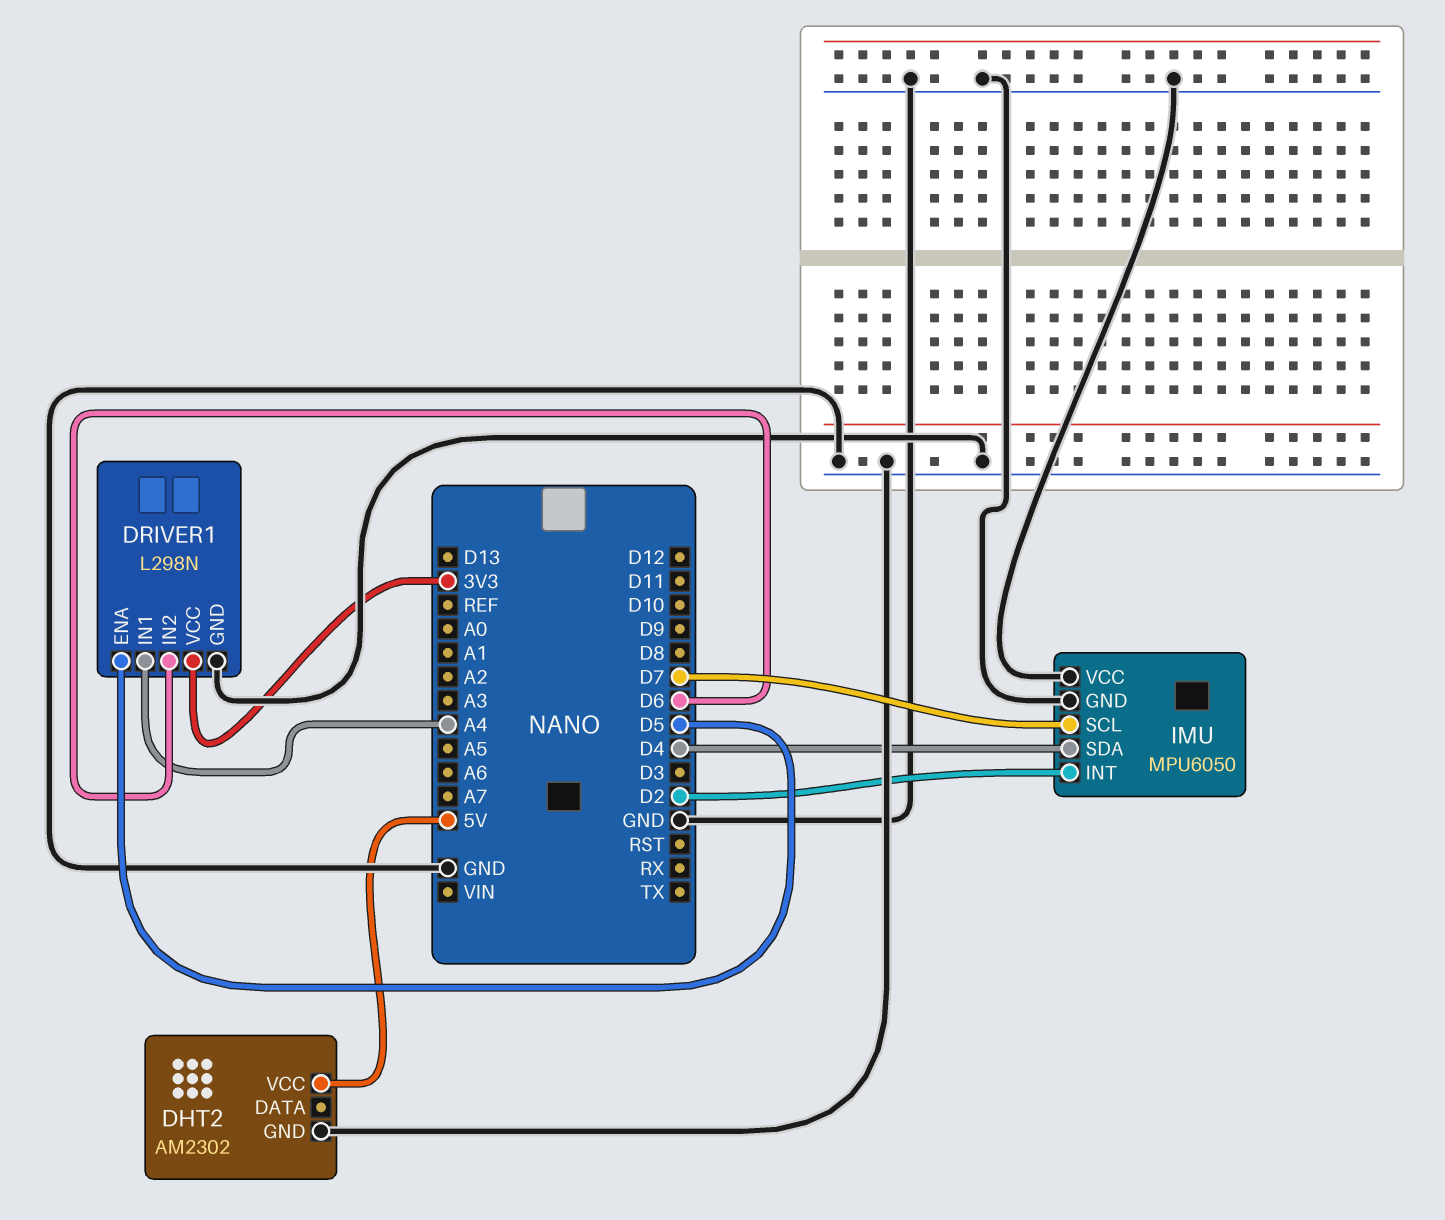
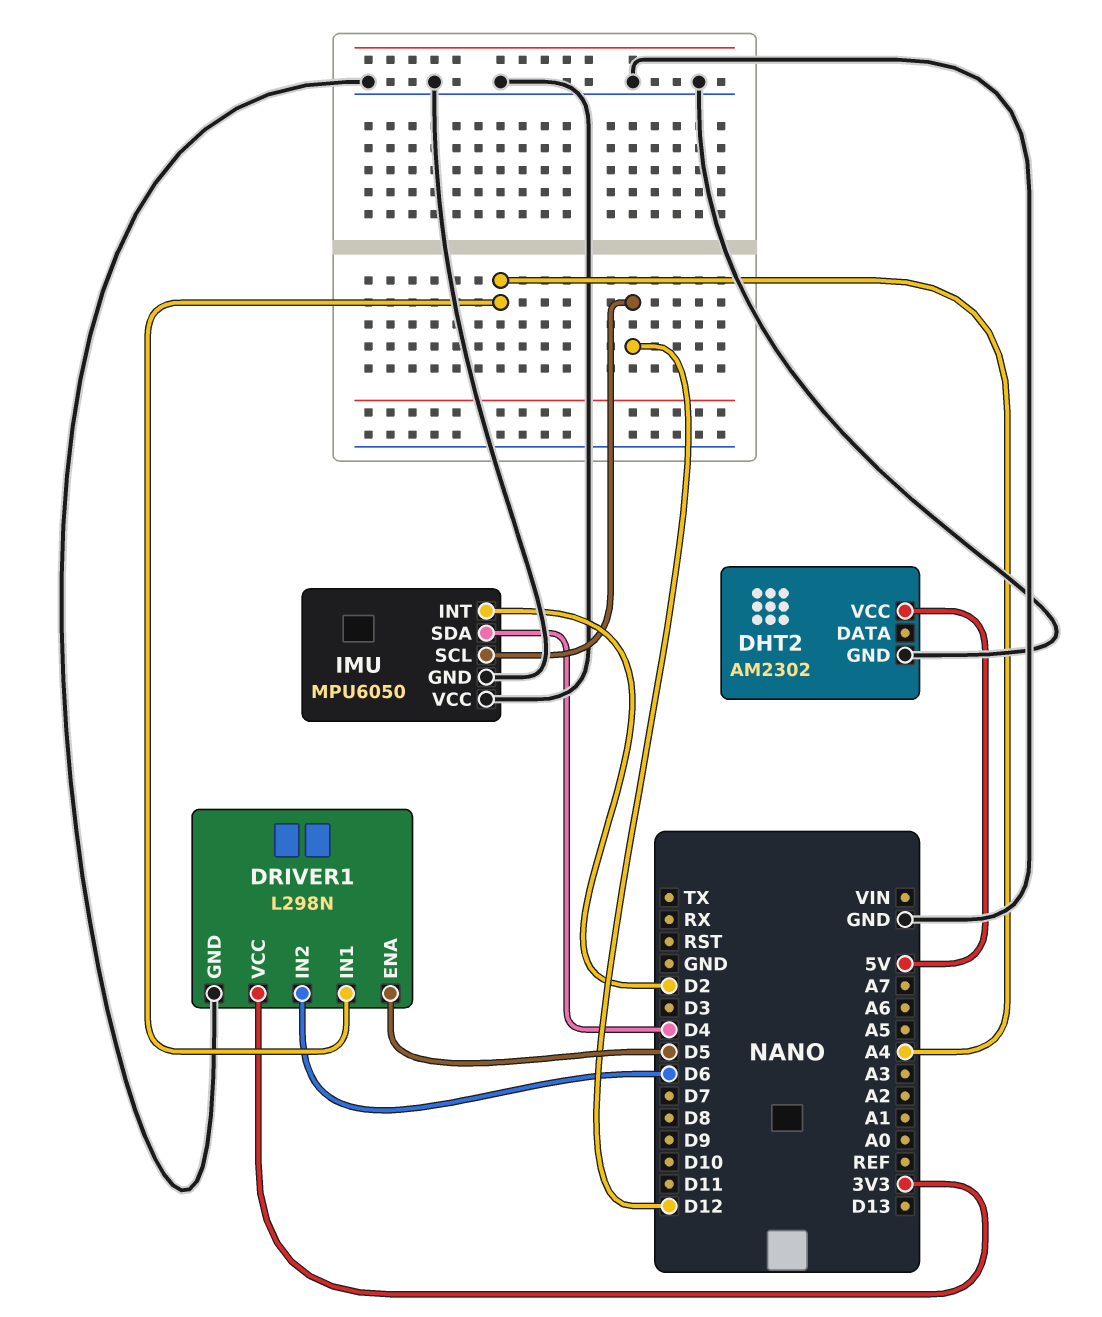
IMU pin SCL: D7 -> D12

